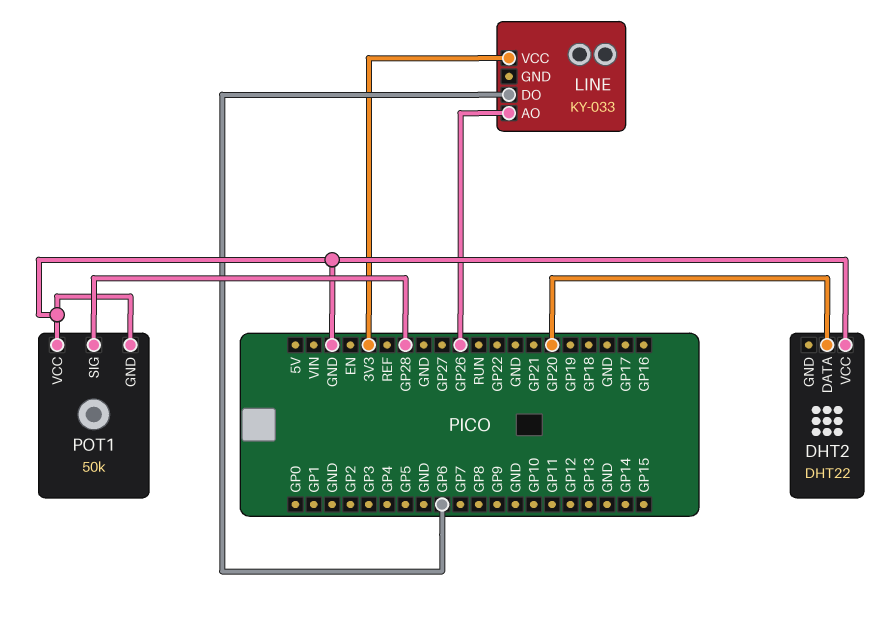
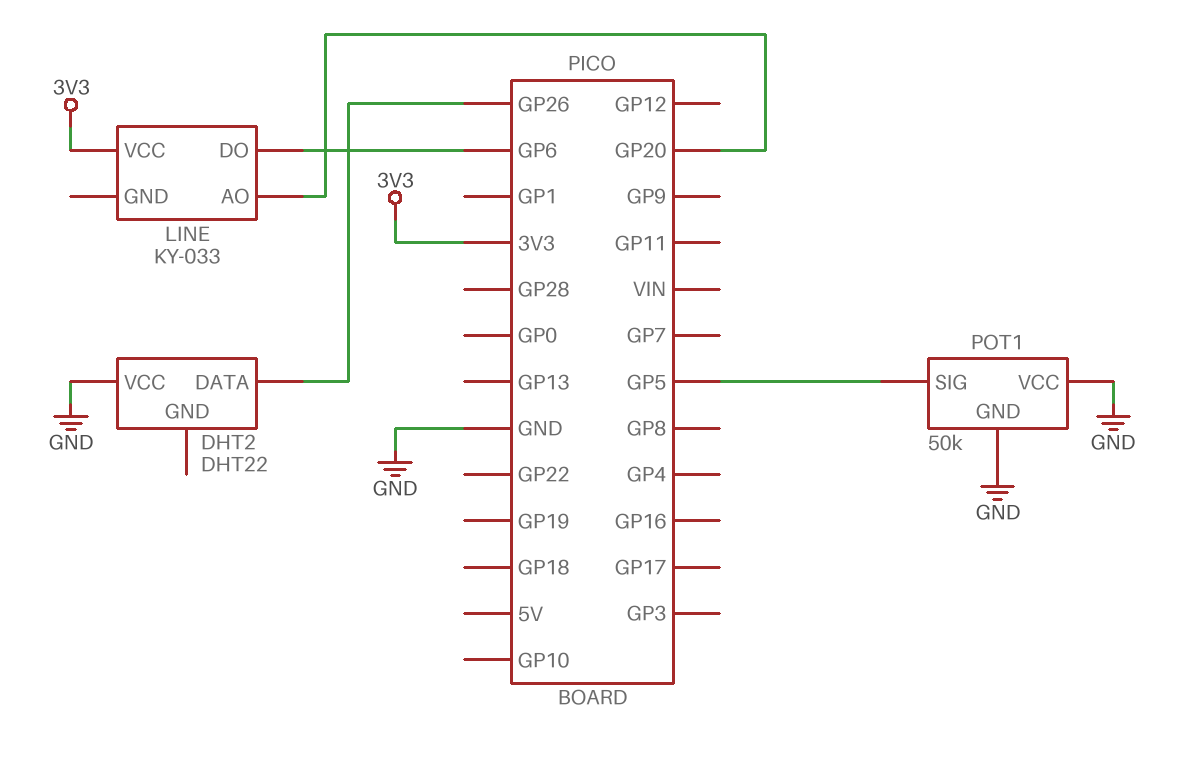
DHT2 pin DATA: GP20 -> GP26
LINE pin AO: GP26 -> GP20
POT1 pin SIG: GP28 -> GP5

